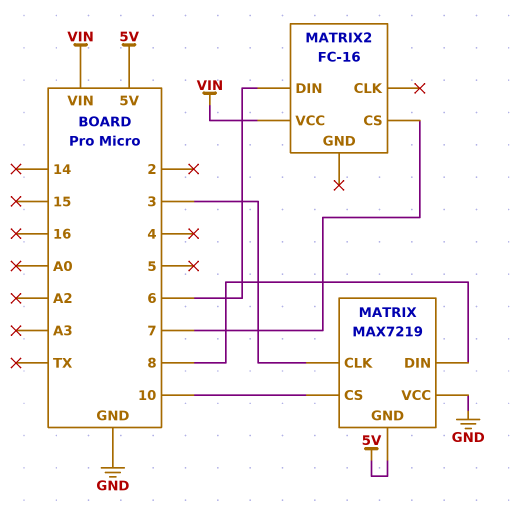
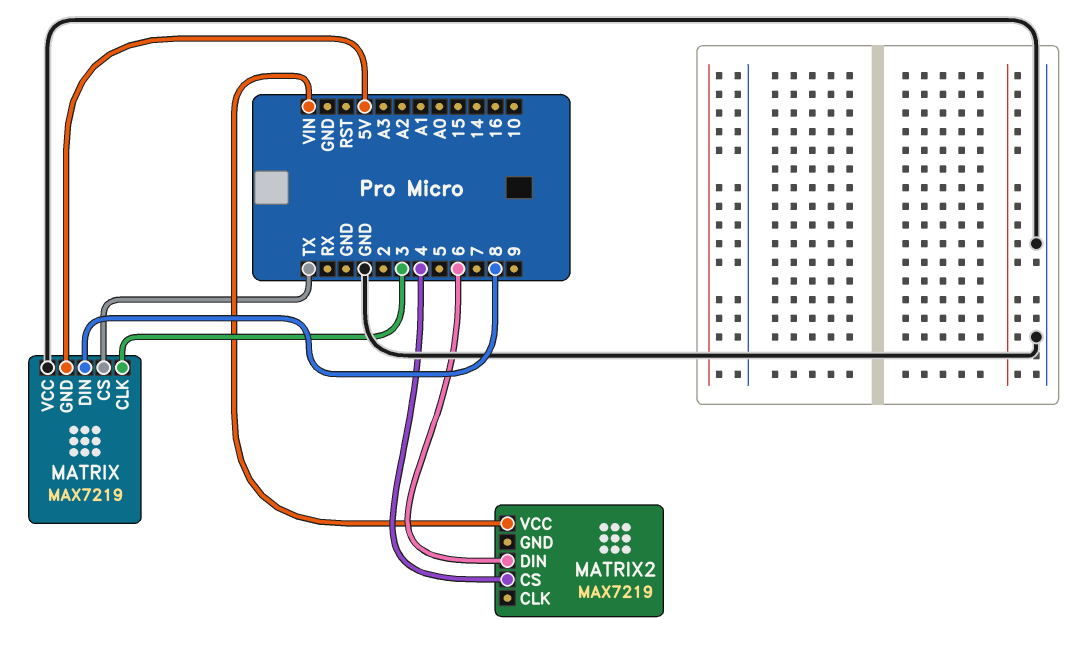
MATRIX pin CS: 10 -> TX
MATRIX2: FC-16 -> MAX7219
MATRIX2 pin CS: 7 -> 4

